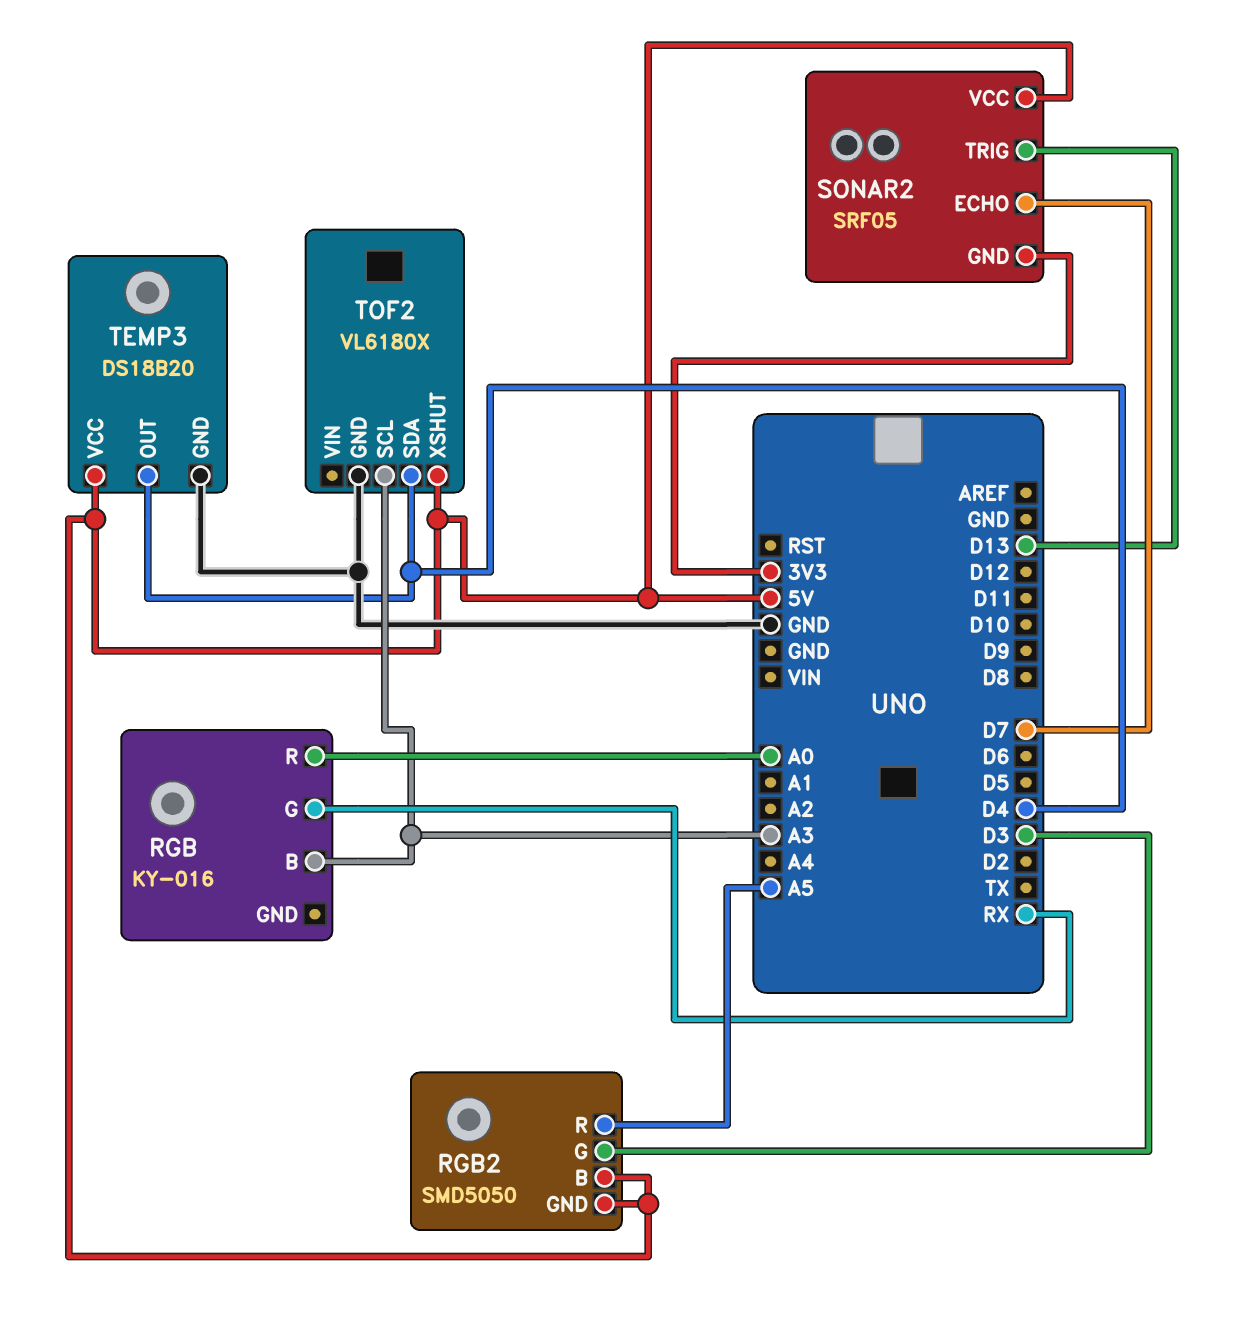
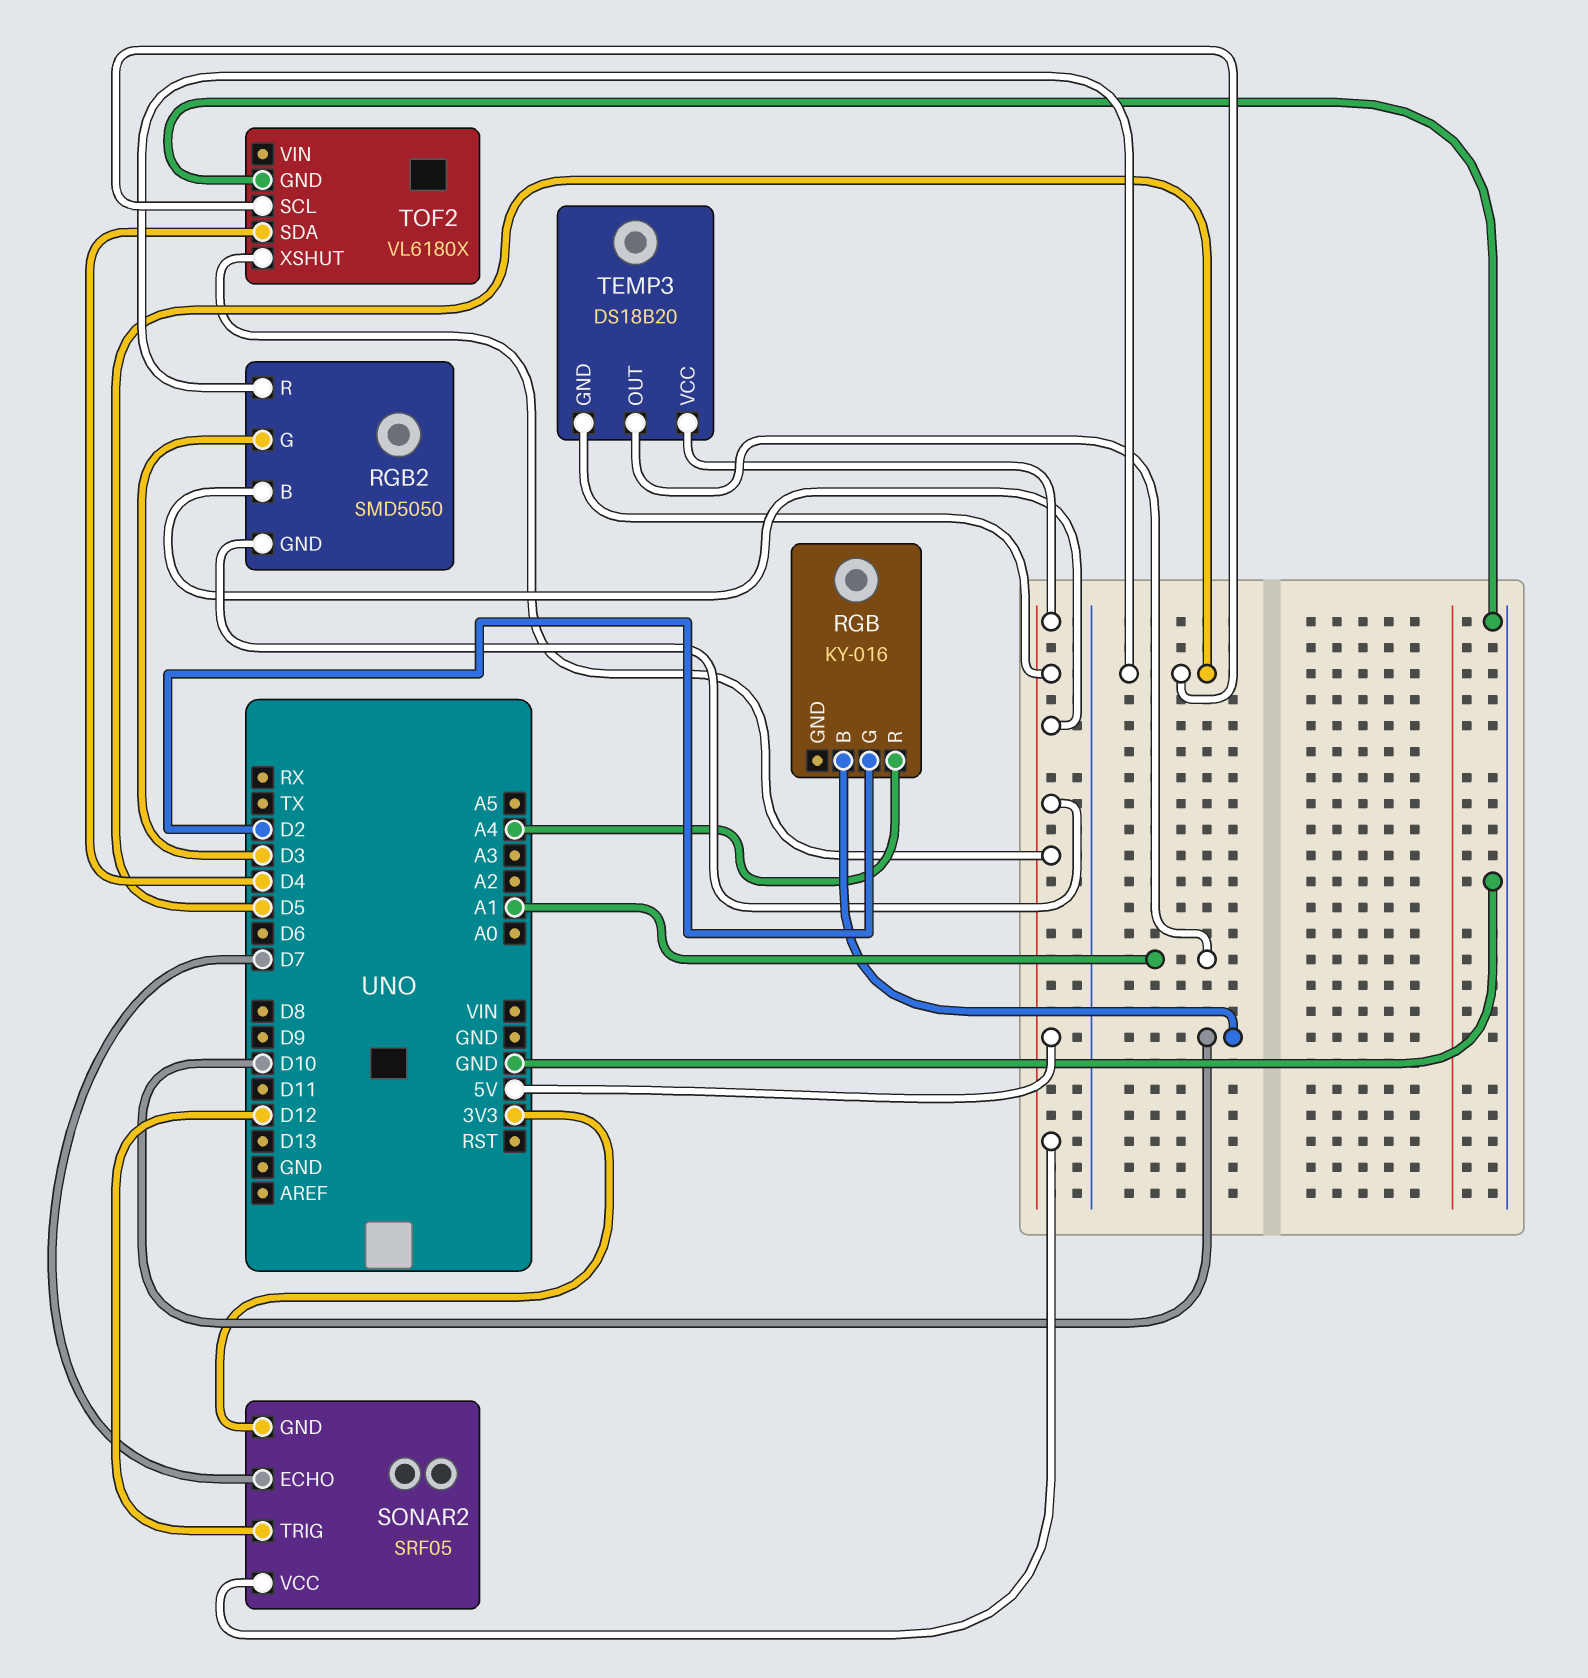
RGB pin B: A3 -> D10
RGB pin G: RX -> D2
RGB pin R: A0 -> A4
RGB2 pin R: A5 -> D5
SONAR2 pin TRIG: D13 -> D12
TEMP3 pin GND: GND -> 5V
TEMP3 pin OUT: D4 -> A1
TOF2 pin SCL: A3 -> D5

